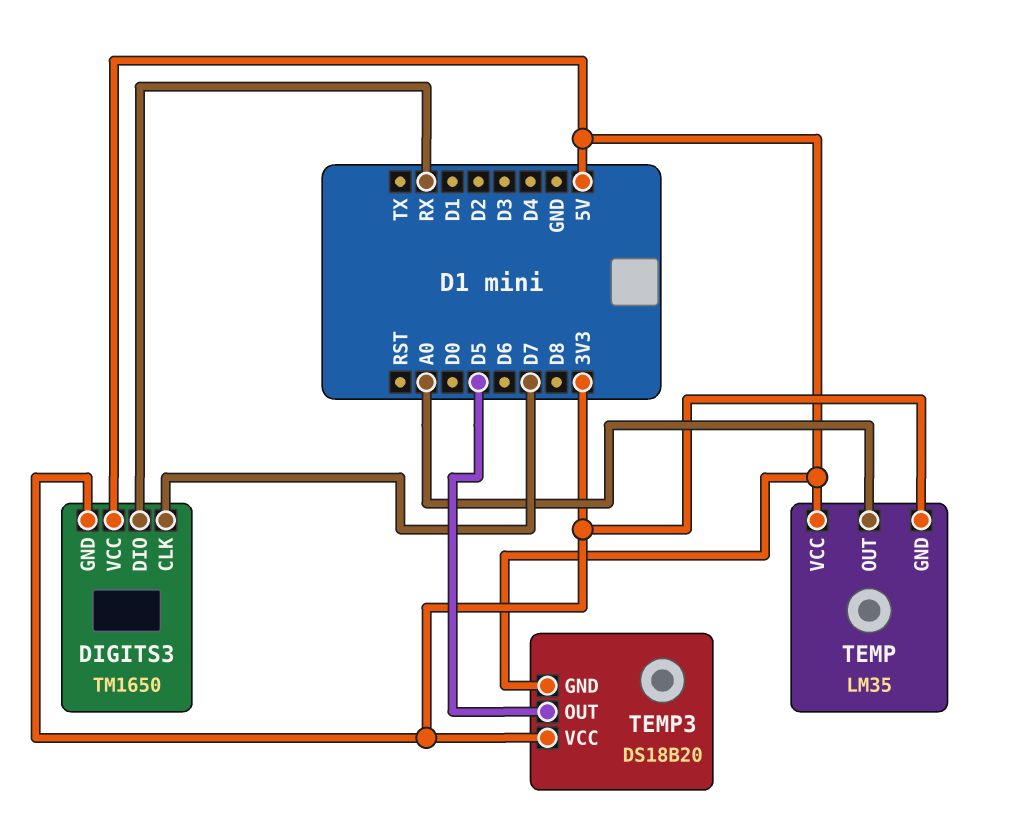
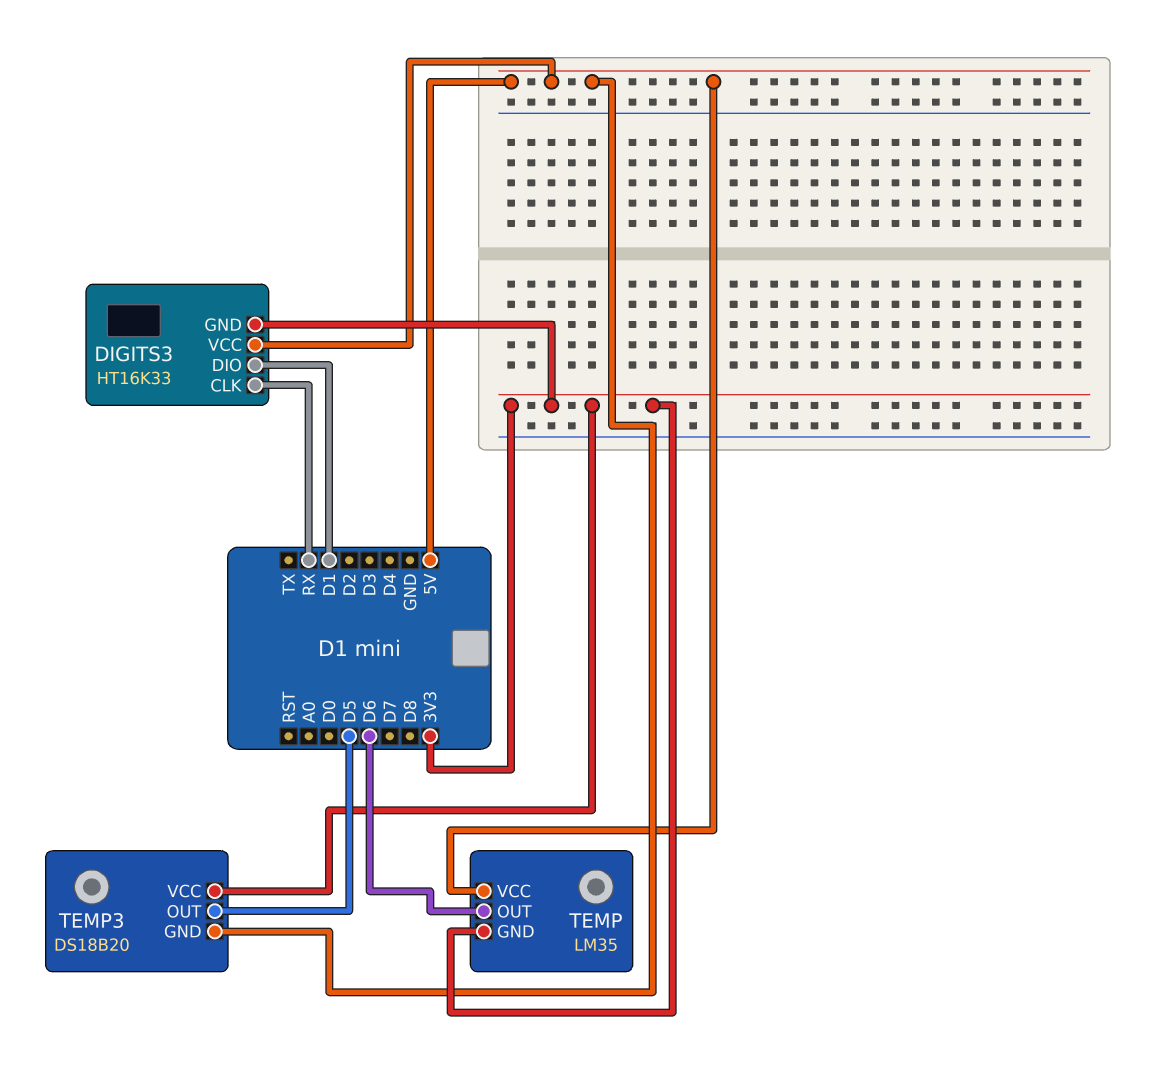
DIGITS3: TM1650 -> HT16K33
DIGITS3 pin CLK: D7 -> RX
DIGITS3 pin DIO: RX -> D1
TEMP pin OUT: A0 -> D6

